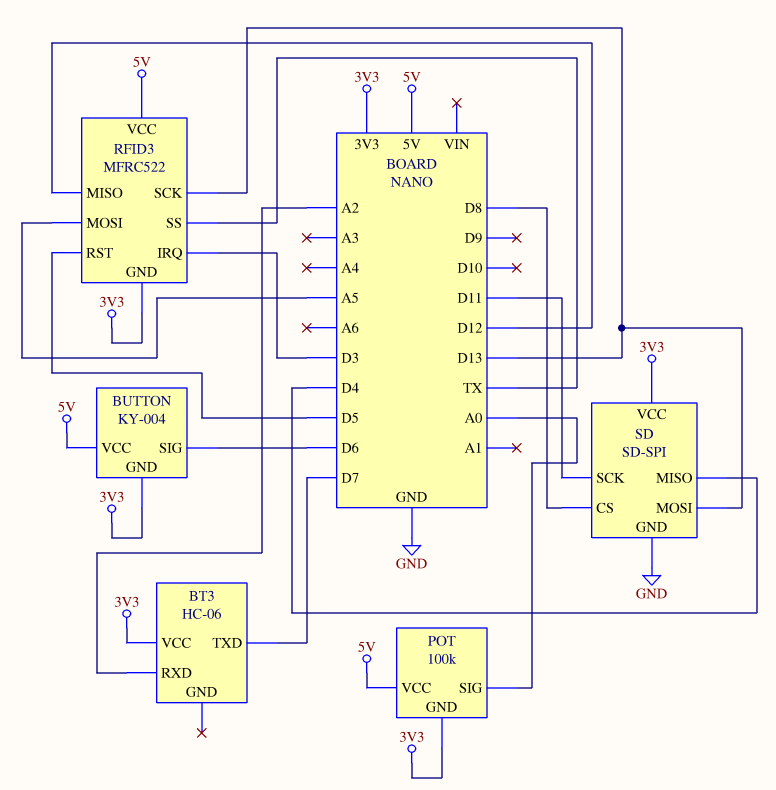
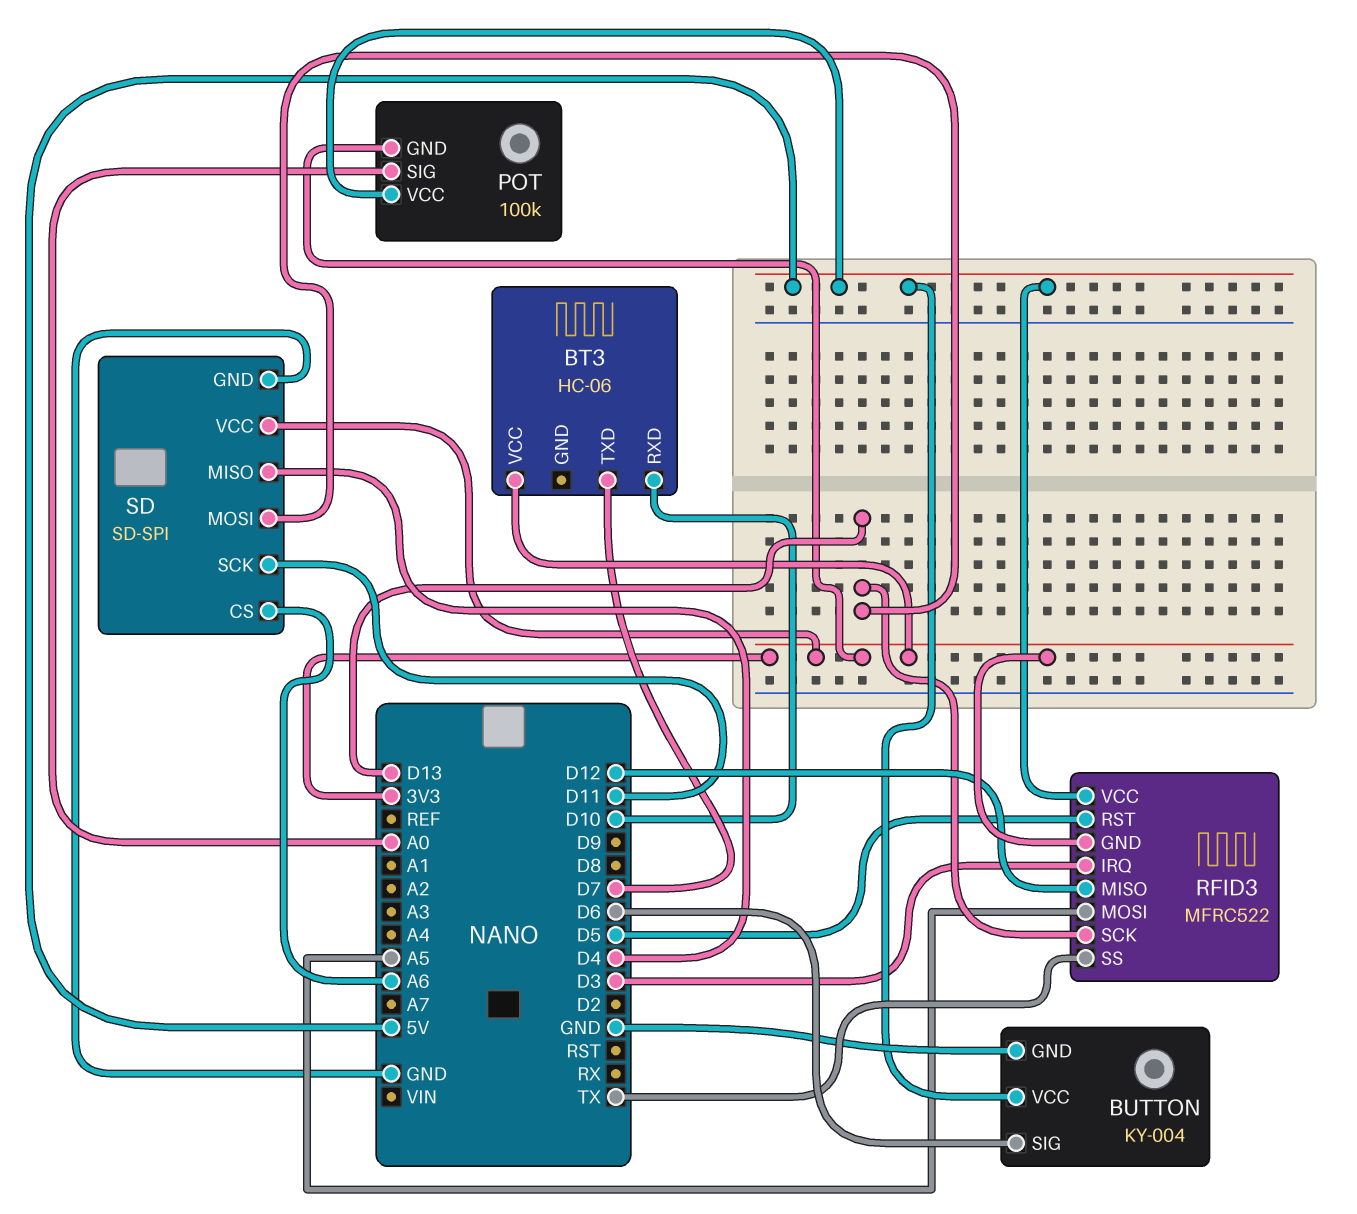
BT3 pin RXD: A2 -> D10
BUTTON pin GND: 3V3 -> GND
SD pin CS: D8 -> A6

